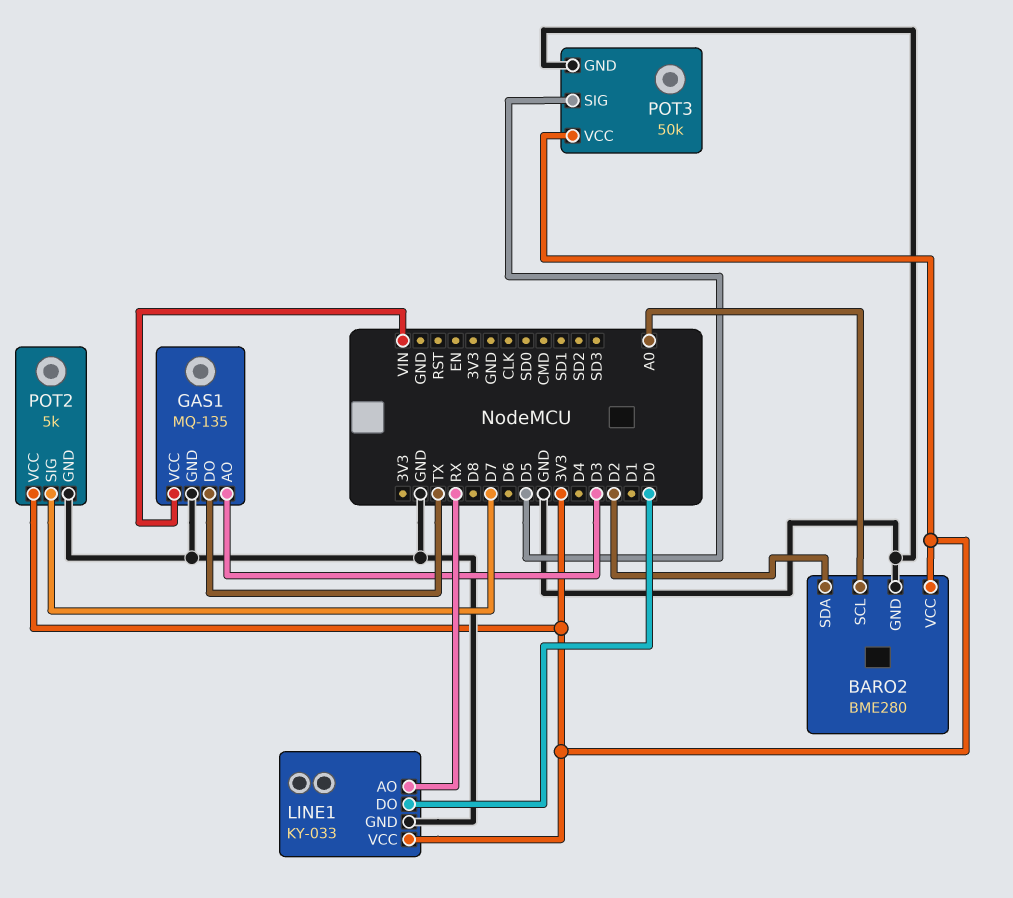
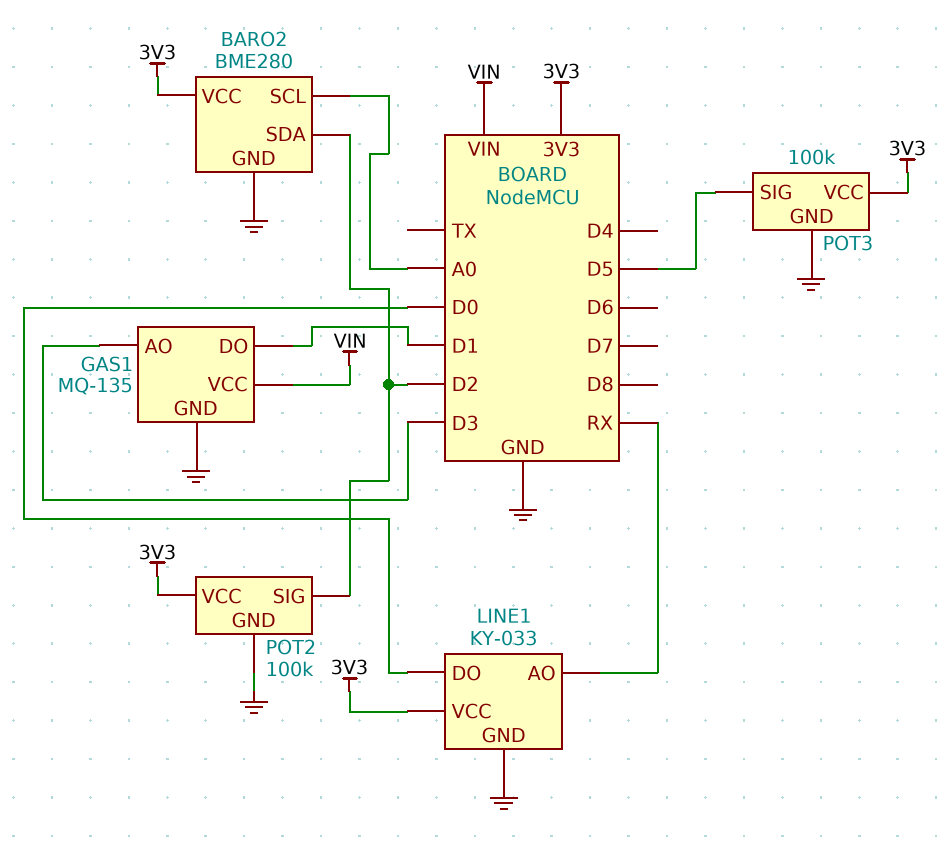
GAS1 pin DO: TX -> D1
POT2: 5k -> 100k
POT2 pin SIG: D7 -> D2
POT3: 50k -> 100k

